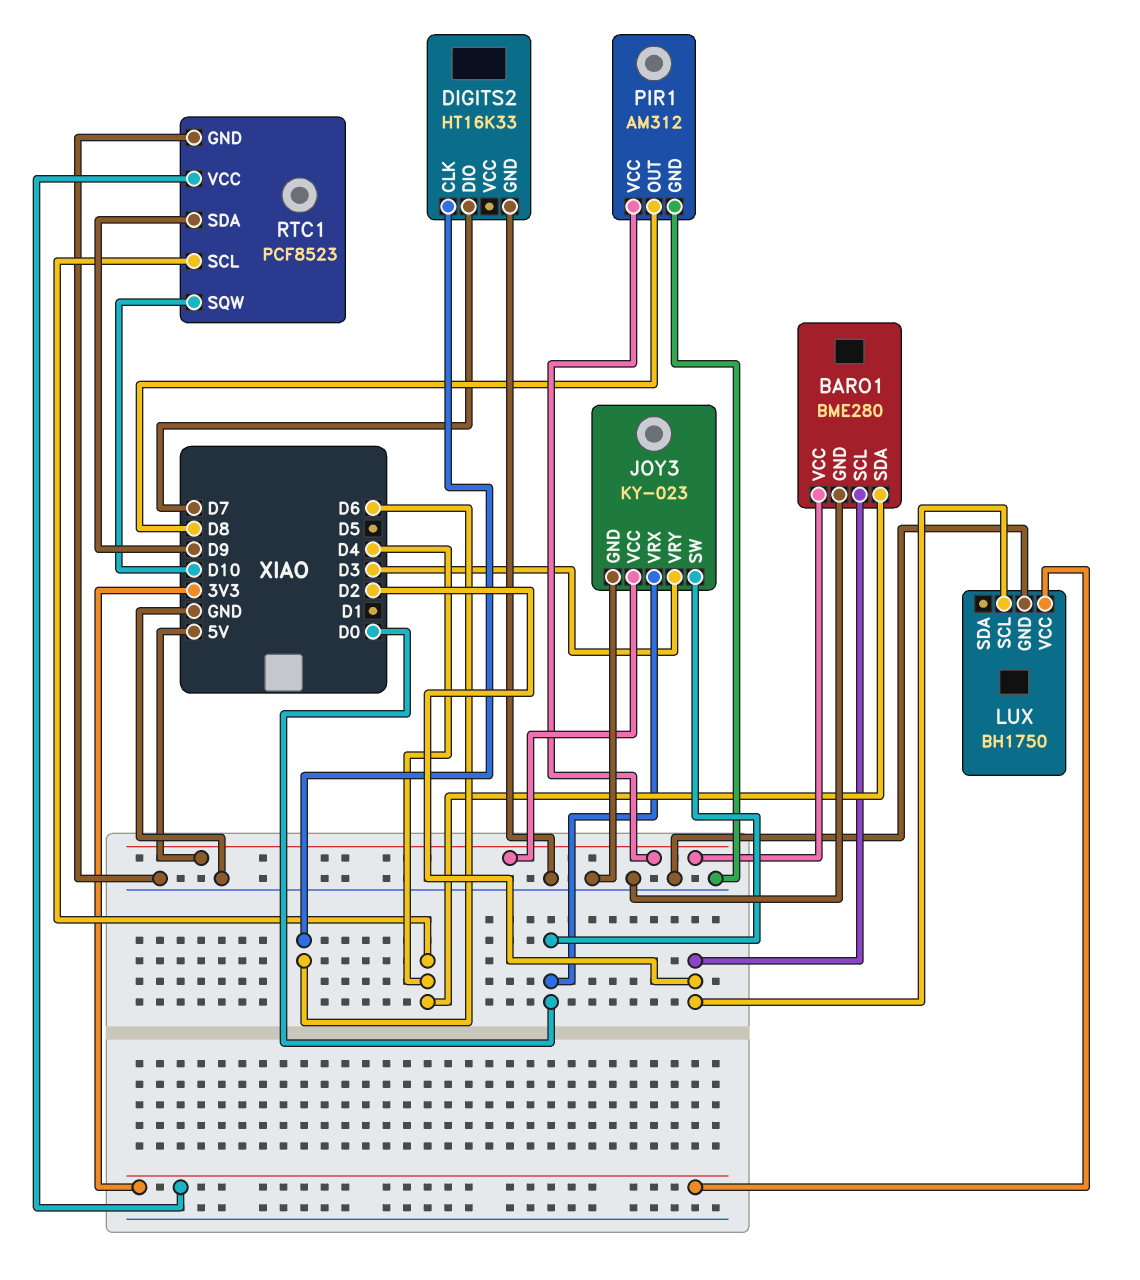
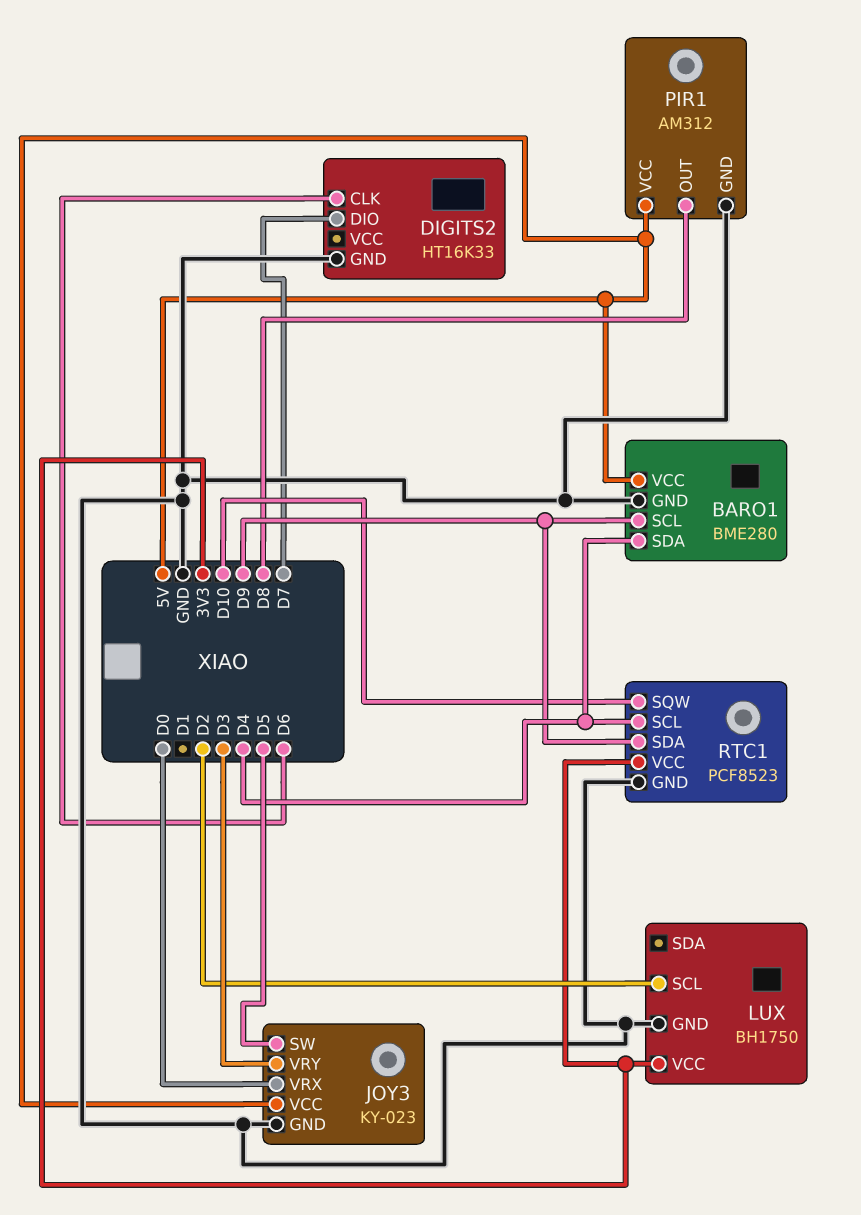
BARO1 pin SCL: D2 -> D9
JOY3 pin SW: D0 -> D5

